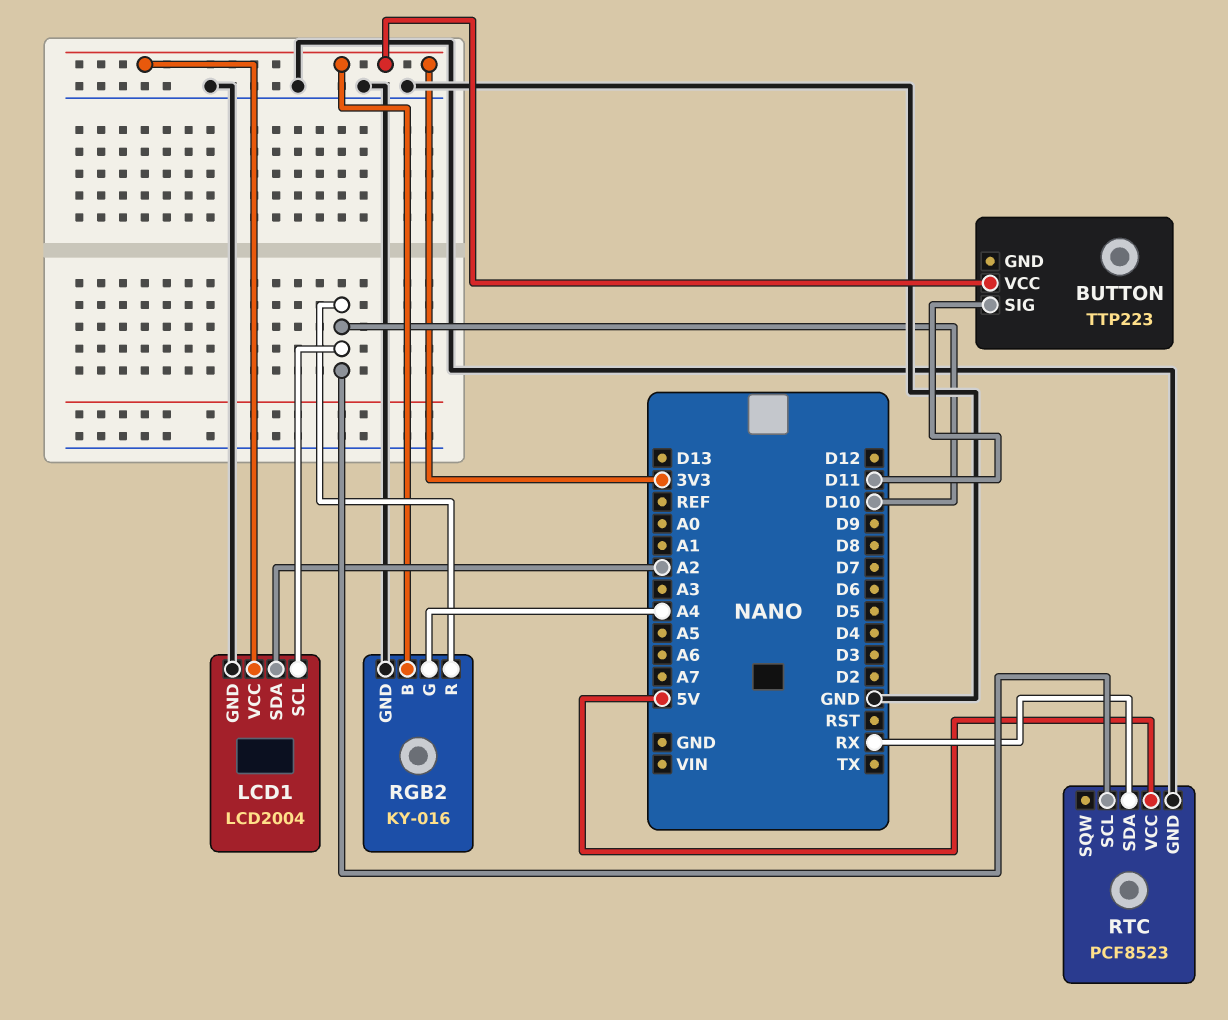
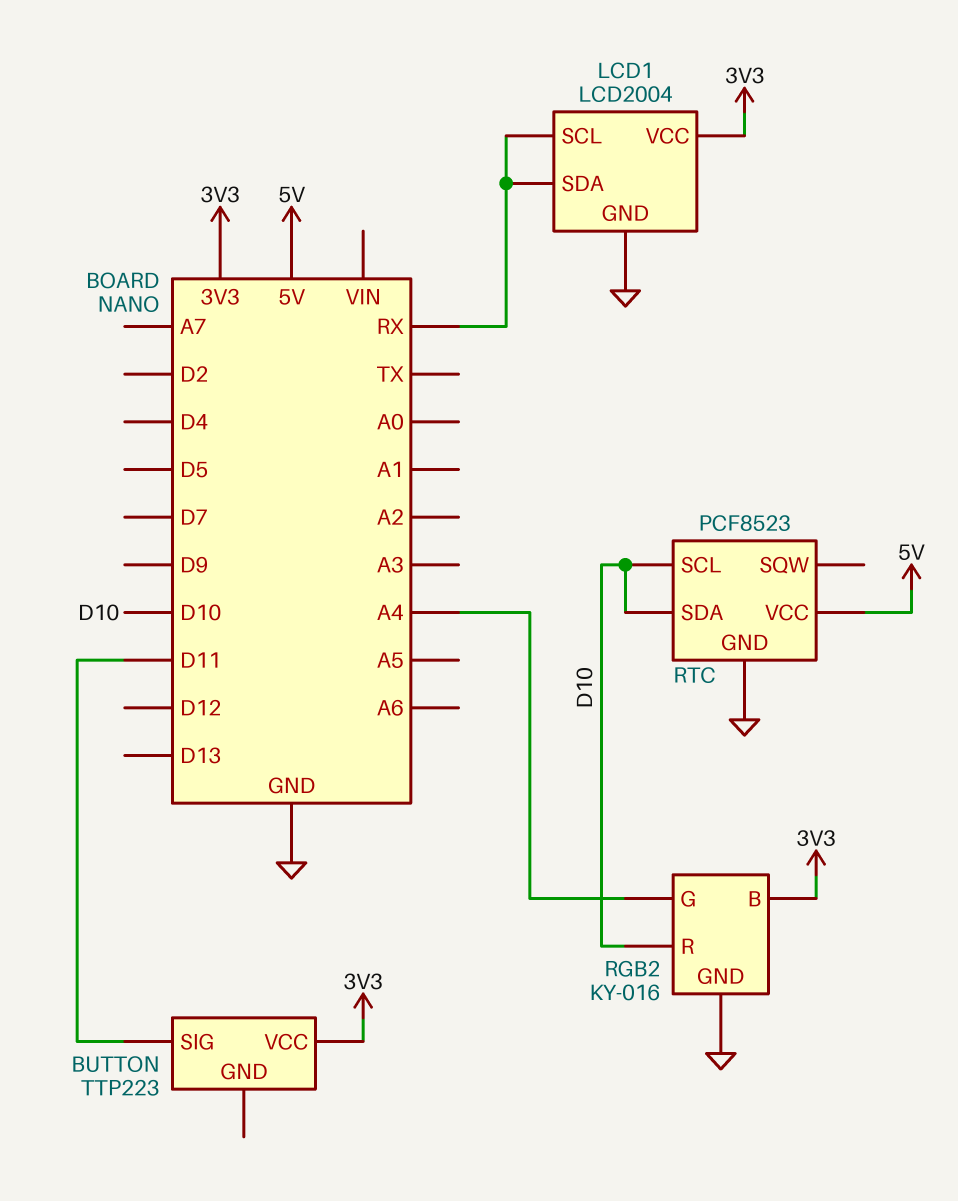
LCD1 pin SCL: D10 -> RX
LCD1 pin SDA: A2 -> RX
RTC pin SDA: RX -> D10

